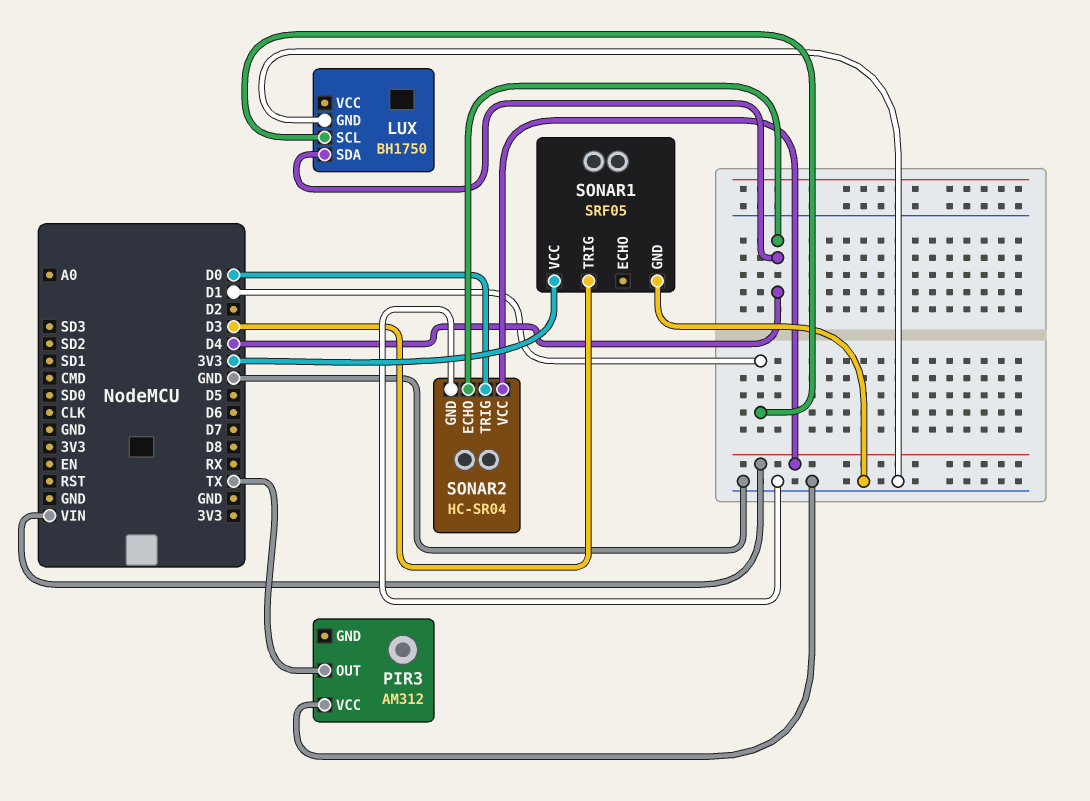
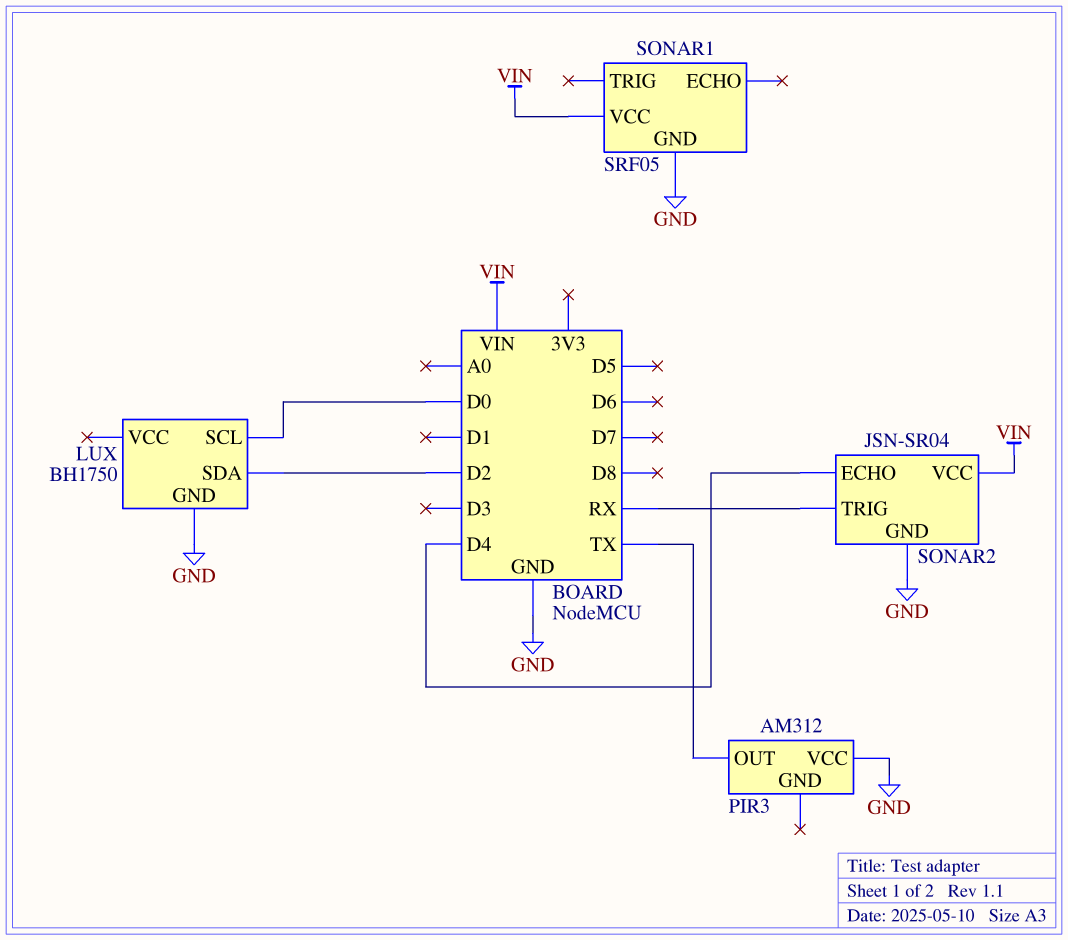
LUX pin SCL: D1 -> D0
LUX pin SDA: D4 -> D2
SONAR1 pin TRIG: D3 -> none
SONAR1 pin VCC: 3V3 -> VIN
SONAR2: HC-SR04 -> JSN-SR04
SONAR2 pin TRIG: D0 -> RX

